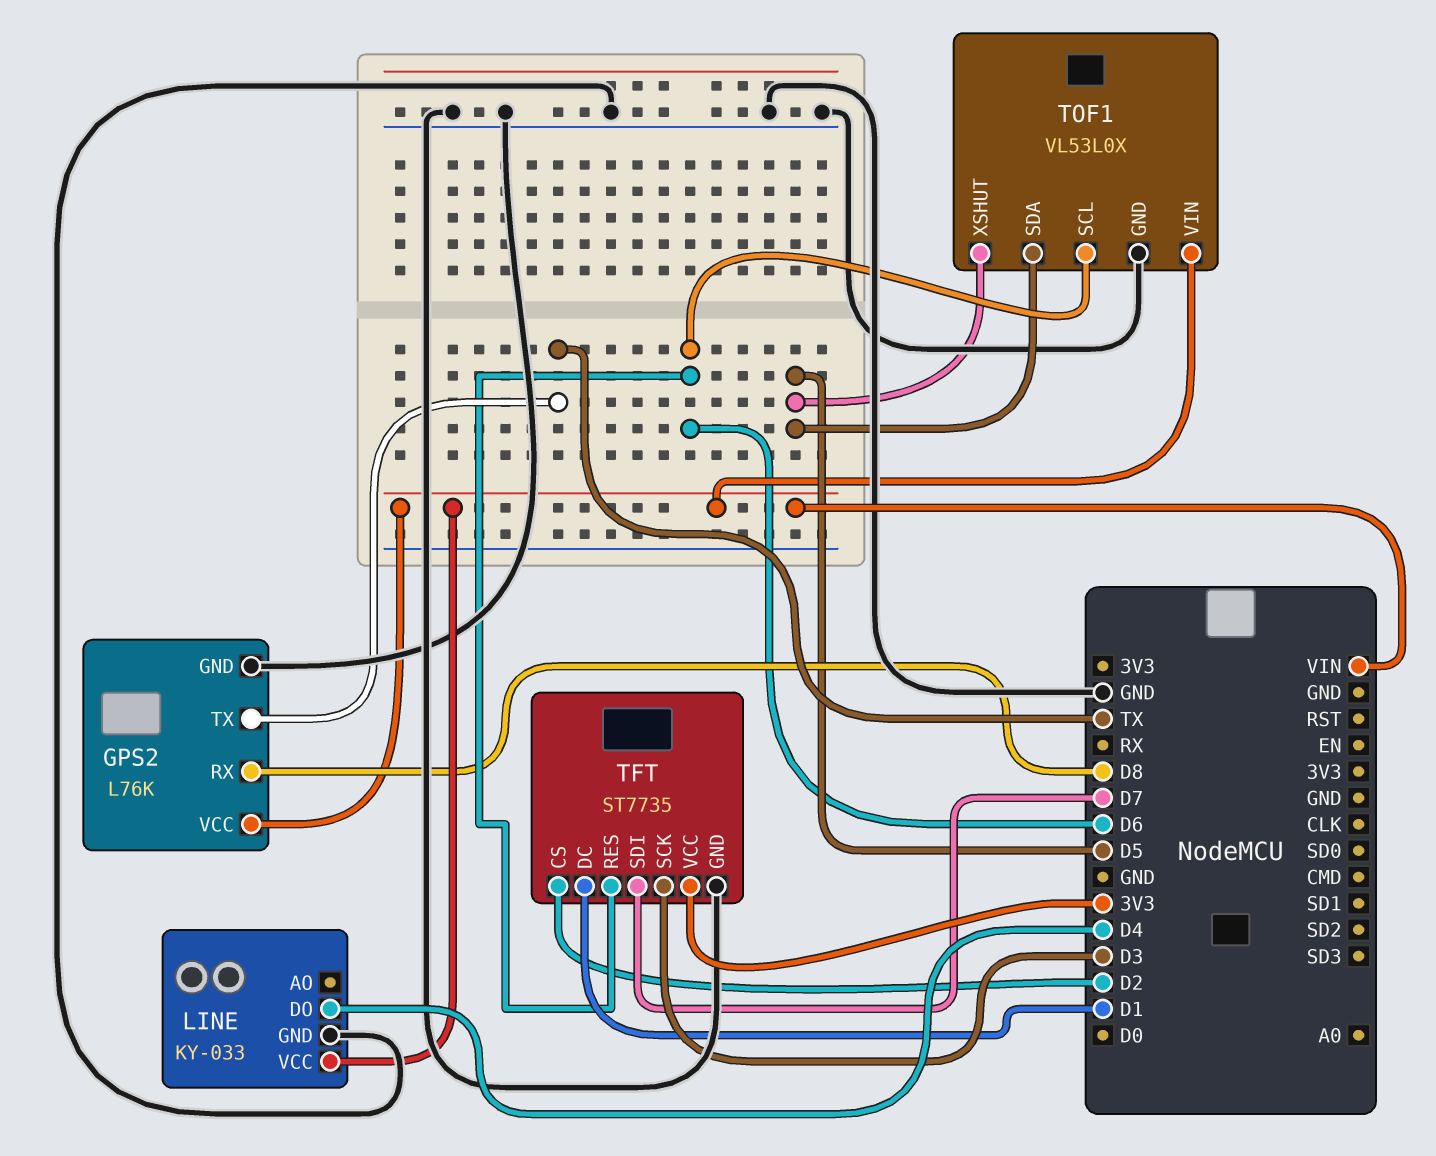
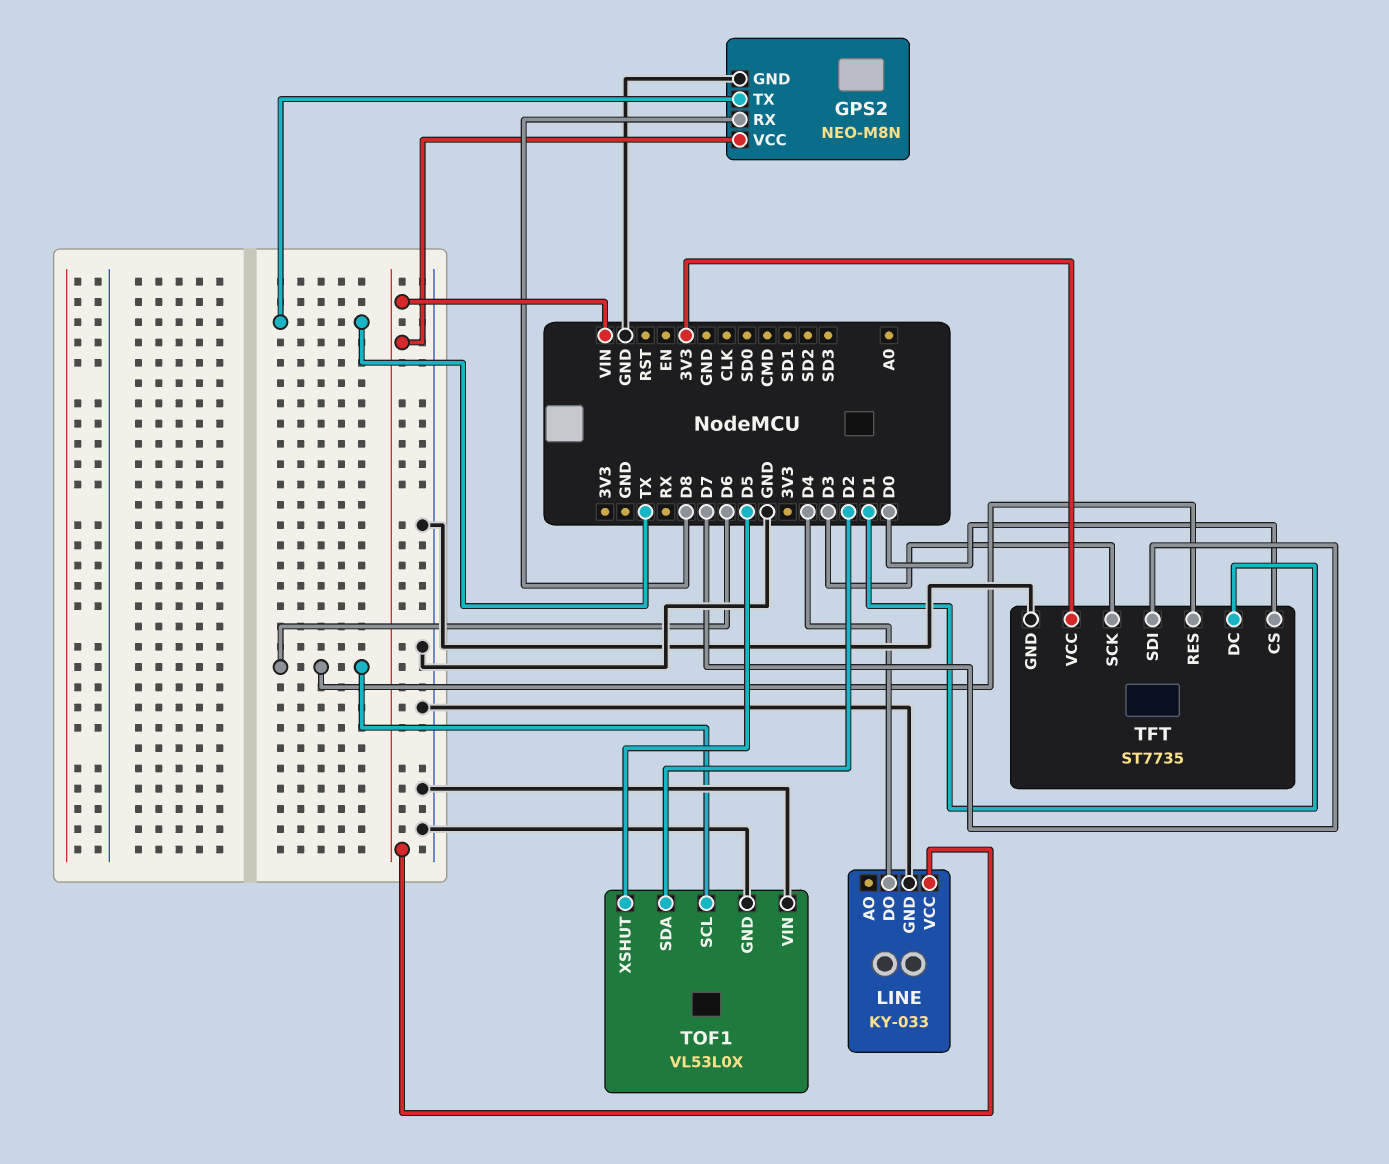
GPS2: L76K -> NEO-M8N
TFT pin CS: D2 -> D0
TOF1 pin SDA: D5 -> D2
TOF1 pin VIN: VIN -> GND

